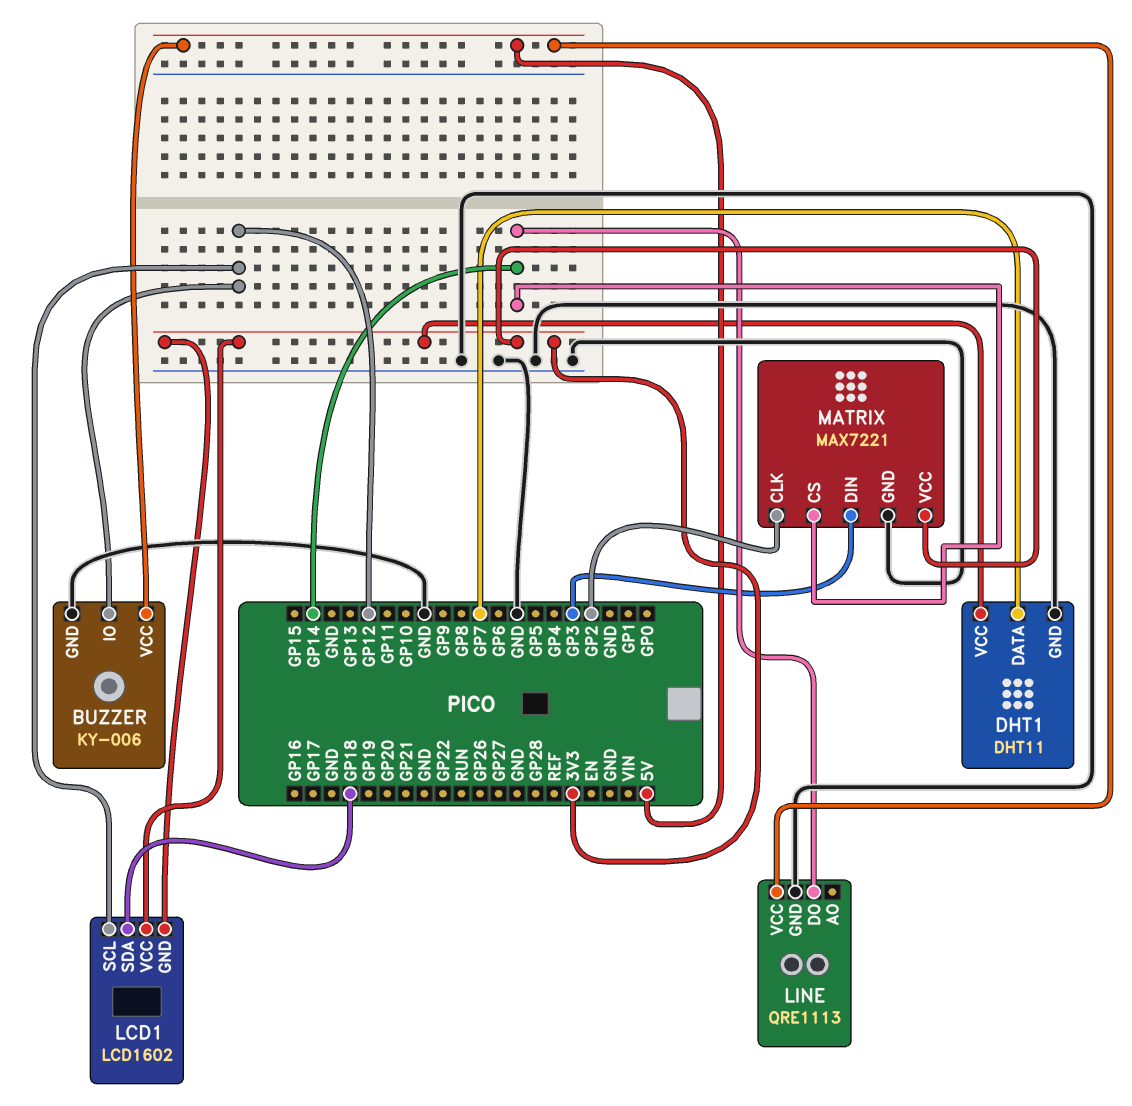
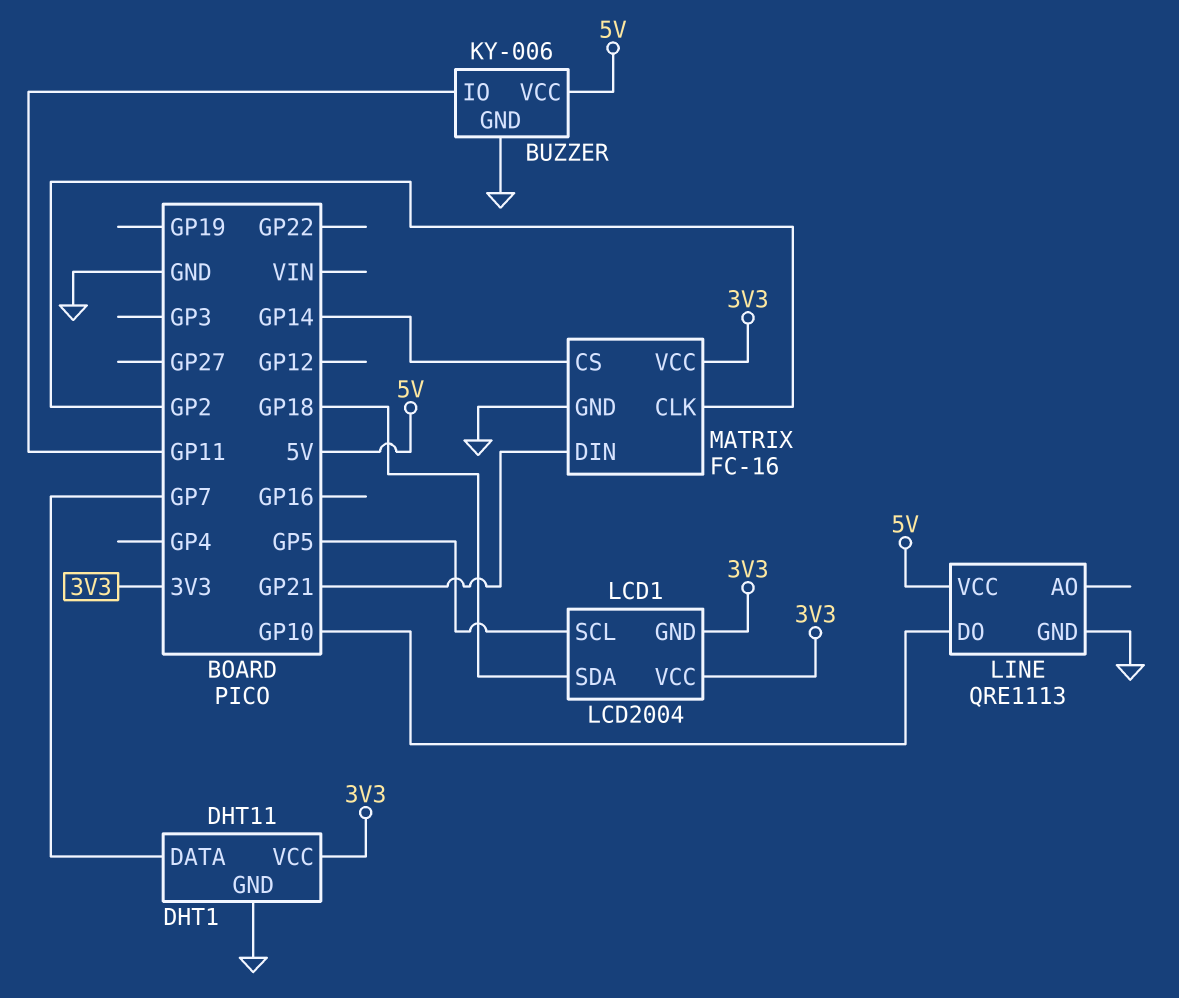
BUZZER pin IO: GP12 -> GP11
LCD1: LCD1602 -> LCD2004
LCD1 pin SCL: GP12 -> GP5
LINE pin DO: GP14 -> GP10
MATRIX: MAX7221 -> FC-16
MATRIX pin DIN: GP3 -> GP21

